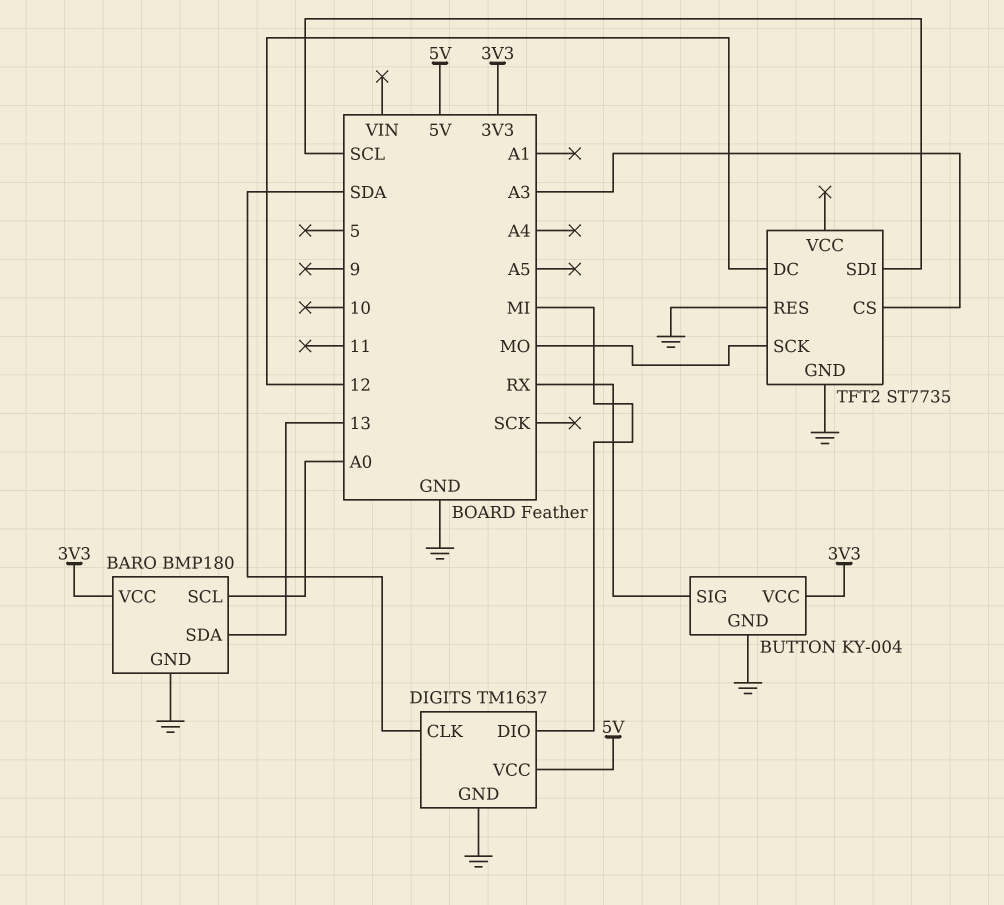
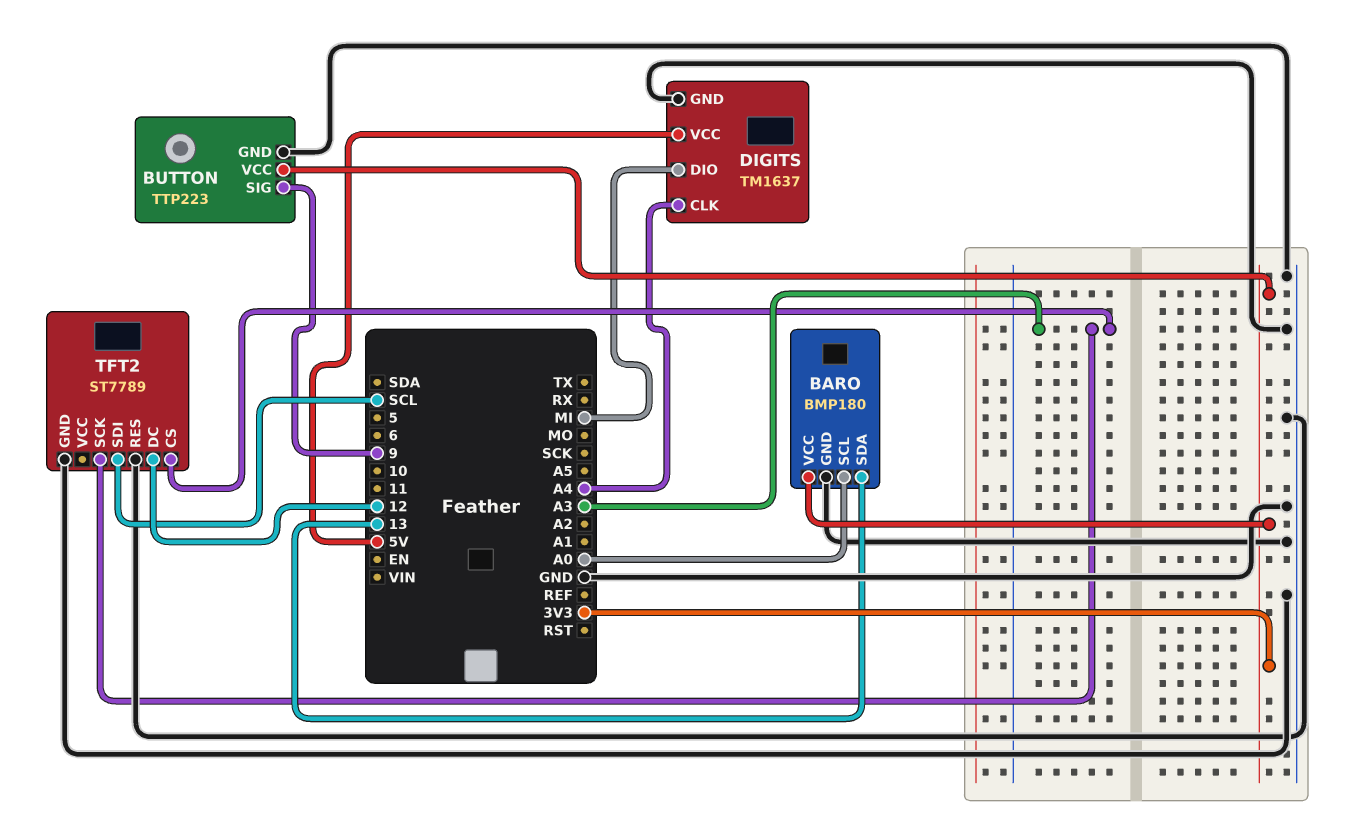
BUTTON: KY-004 -> TTP223
BUTTON pin SIG: RX -> 9
DIGITS pin CLK: SDA -> A4
TFT2: ST7735 -> ST7789
TFT2 pin SCK: MO -> A3

